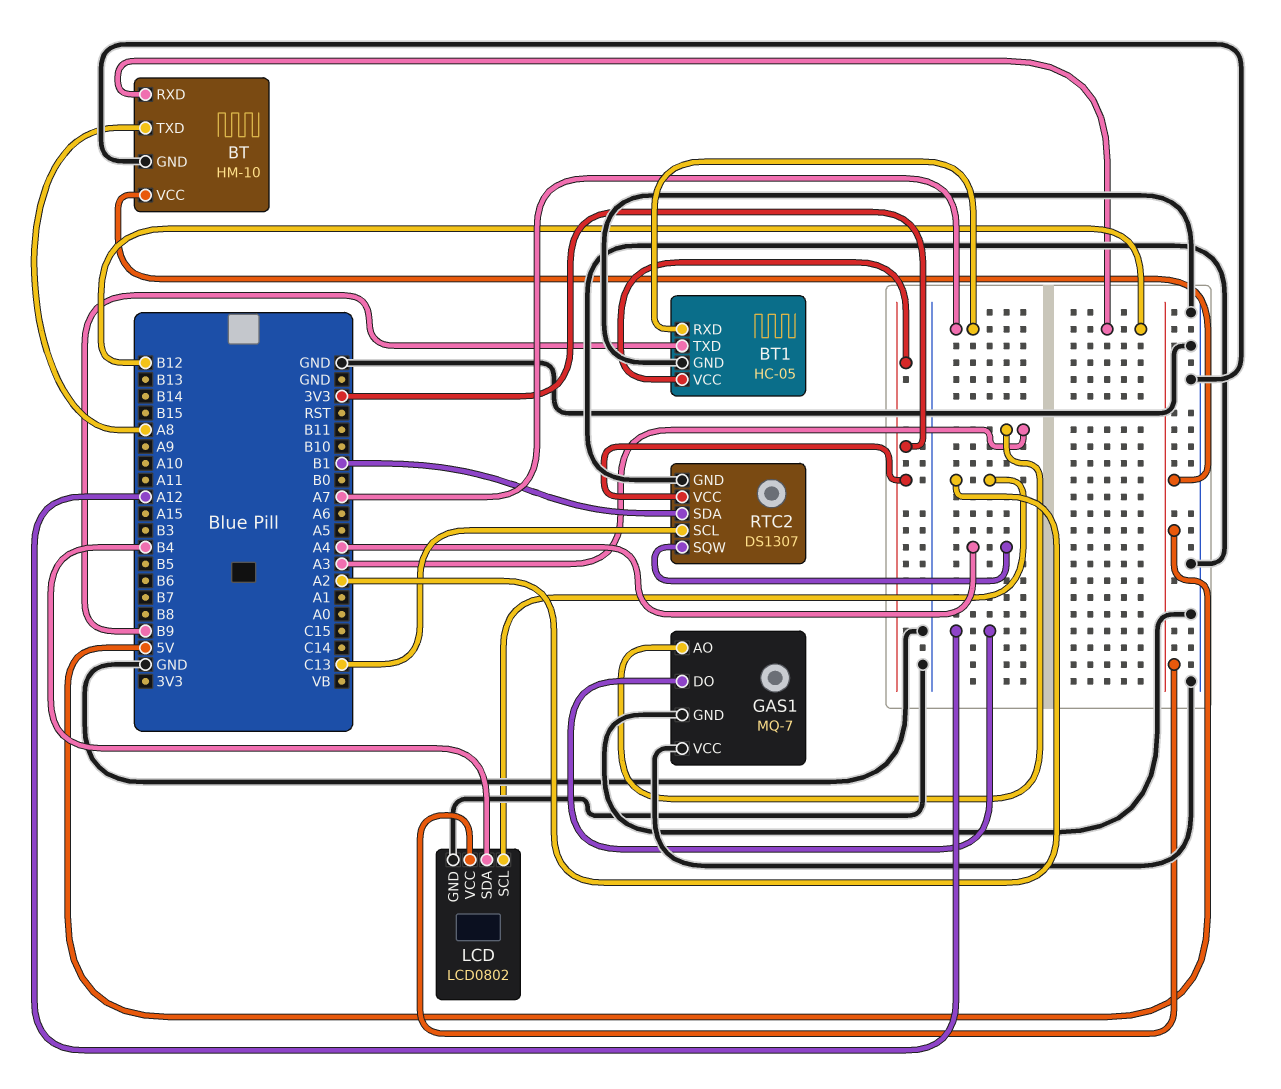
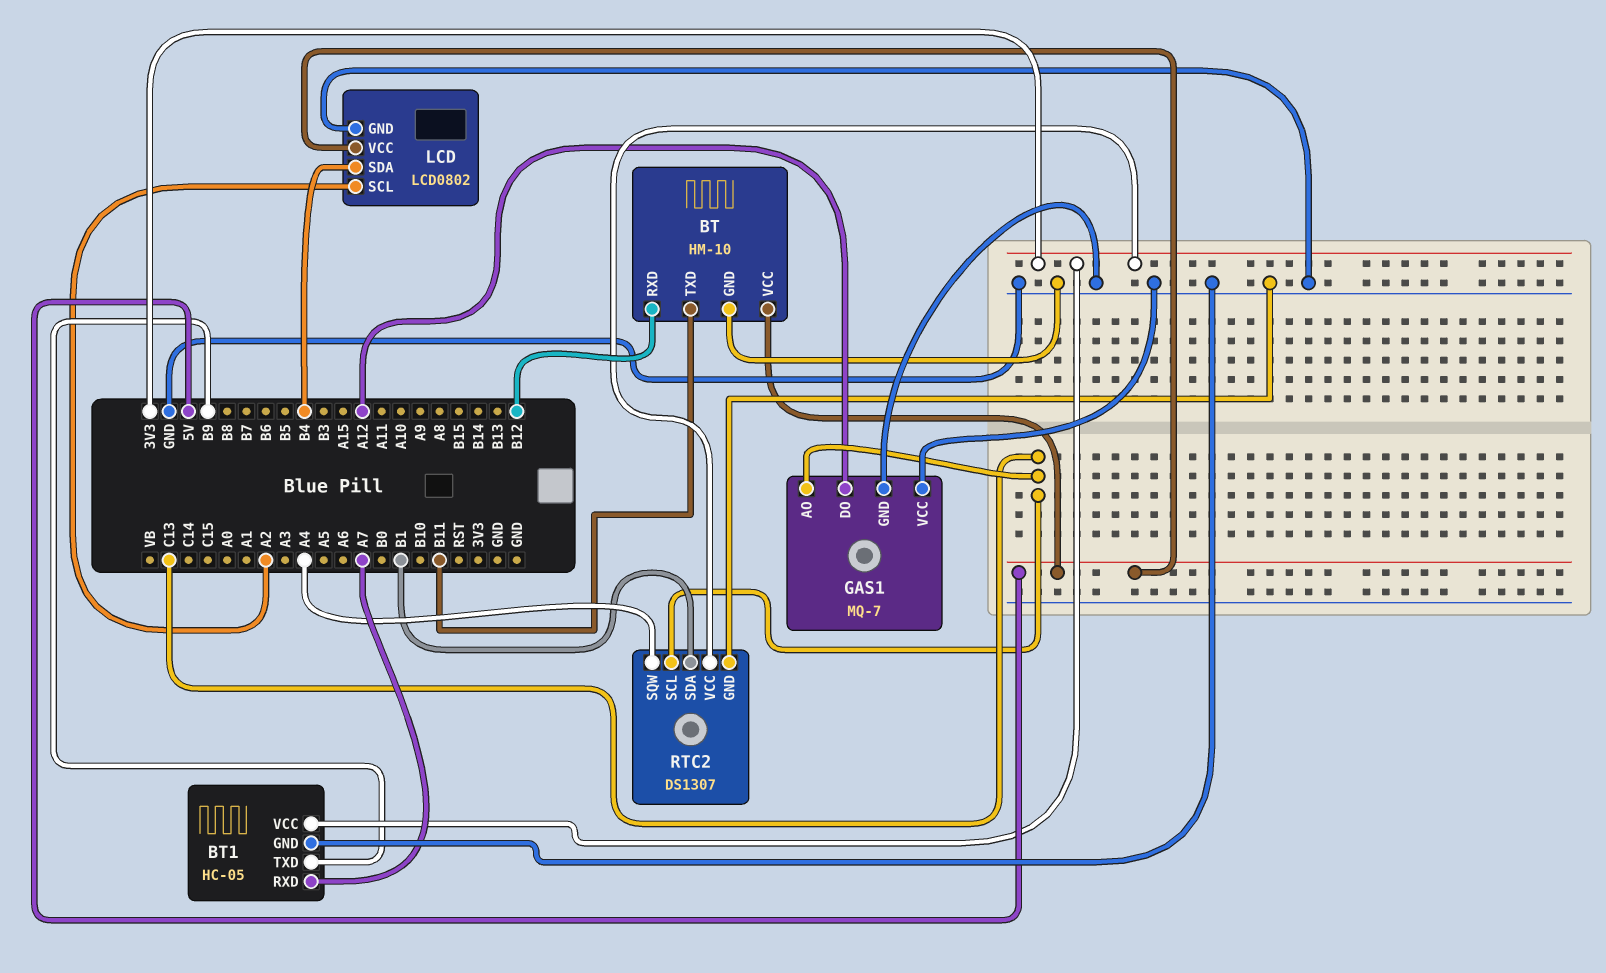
BT pin TXD: A8 -> B11
GAS1 pin AO: A3 -> C13

